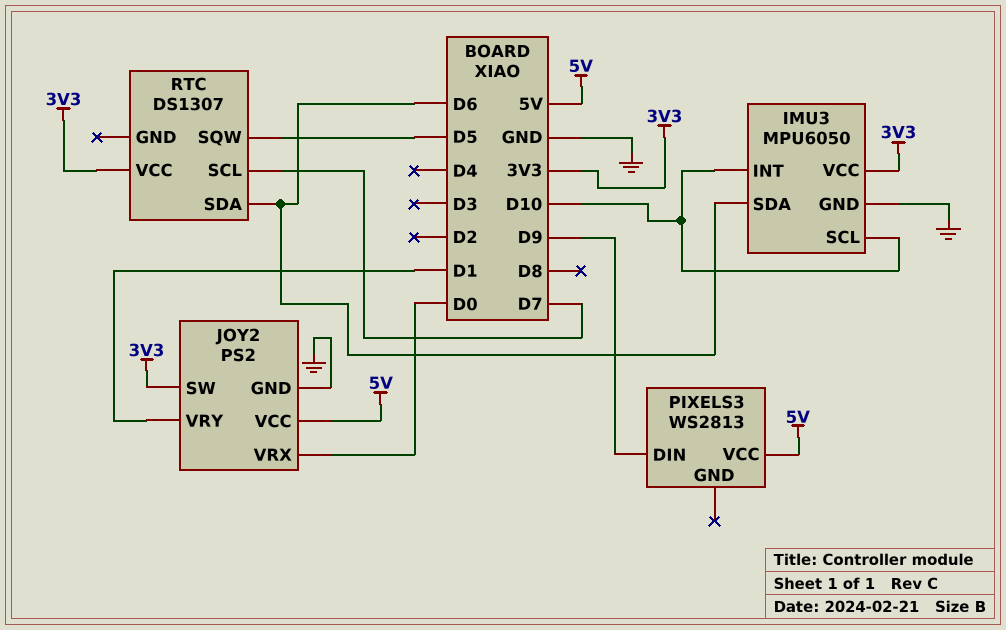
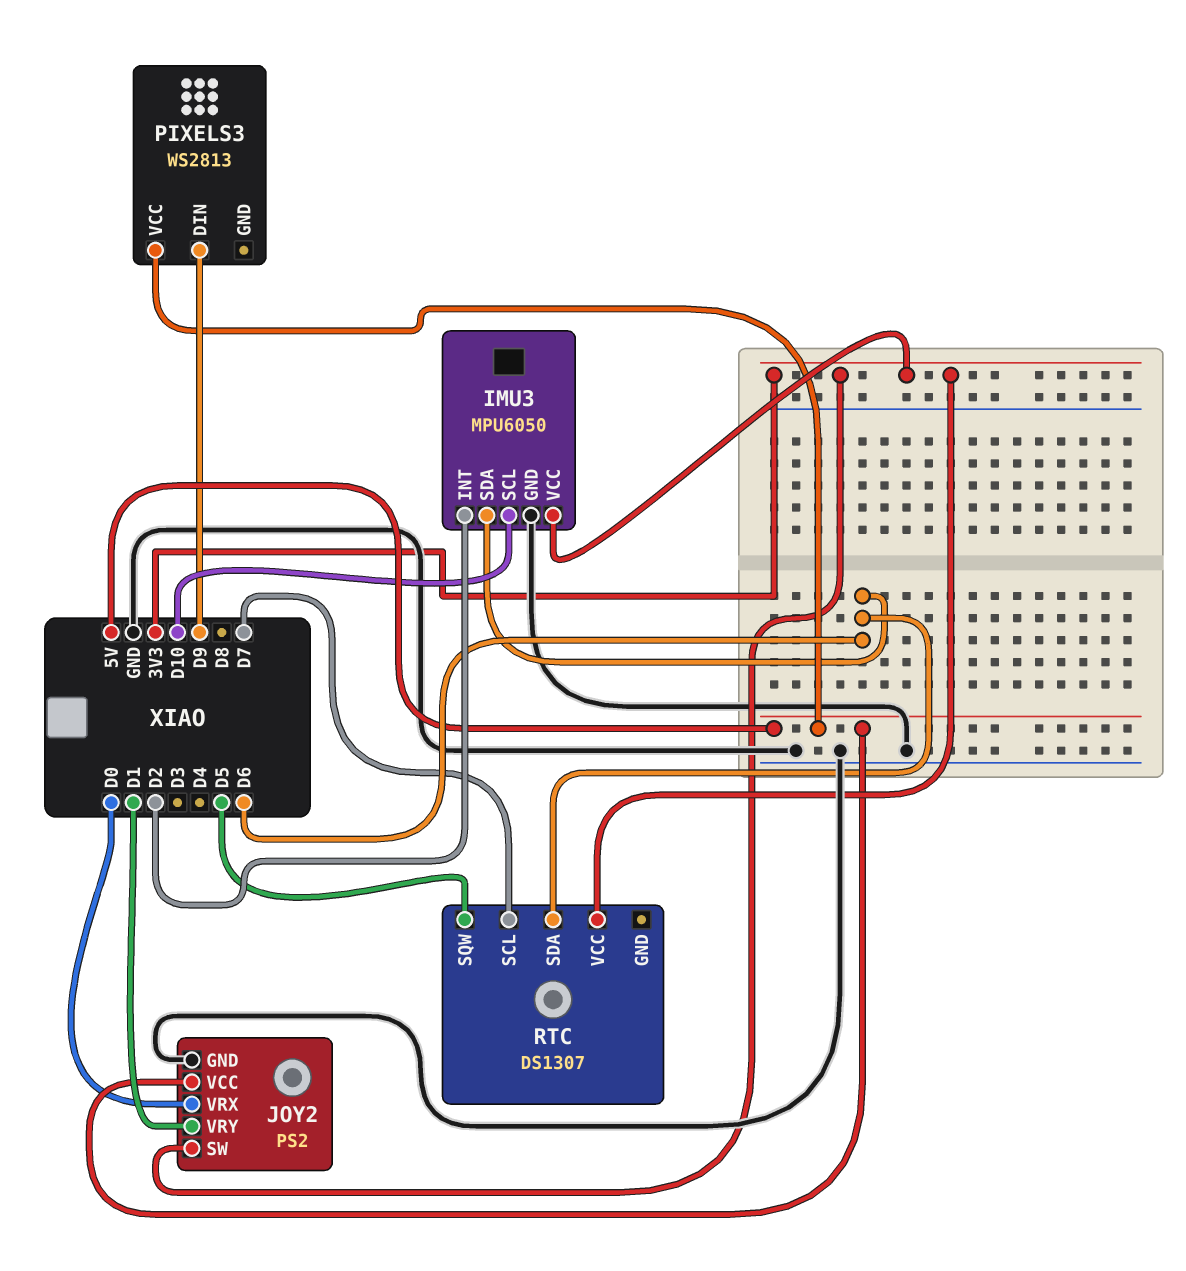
IMU3 pin INT: D10 -> D2

